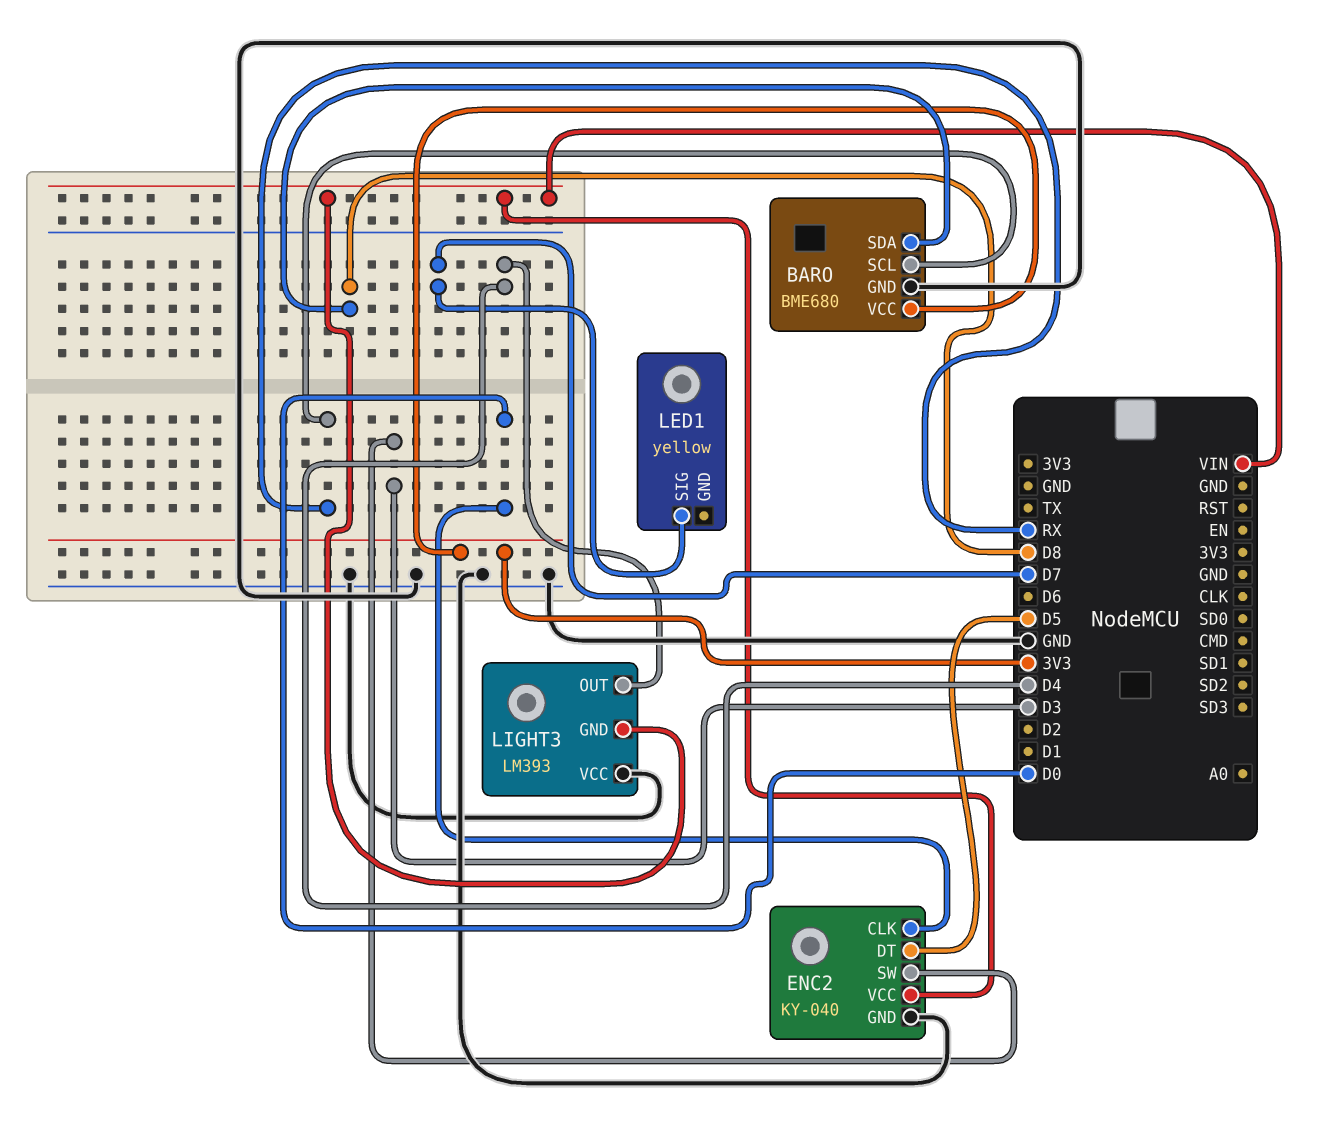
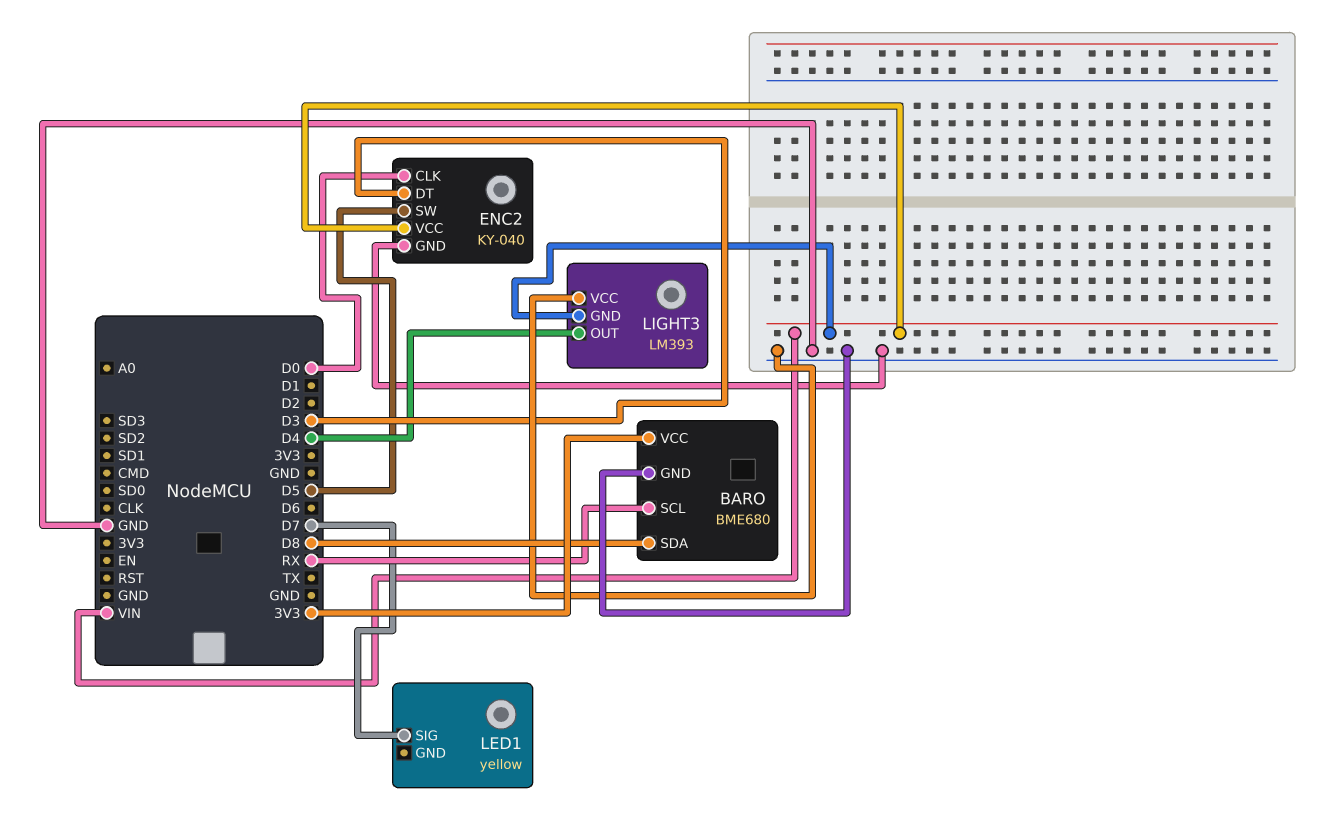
ENC2 pin DT: D5 -> D3
ENC2 pin SW: D3 -> D5

